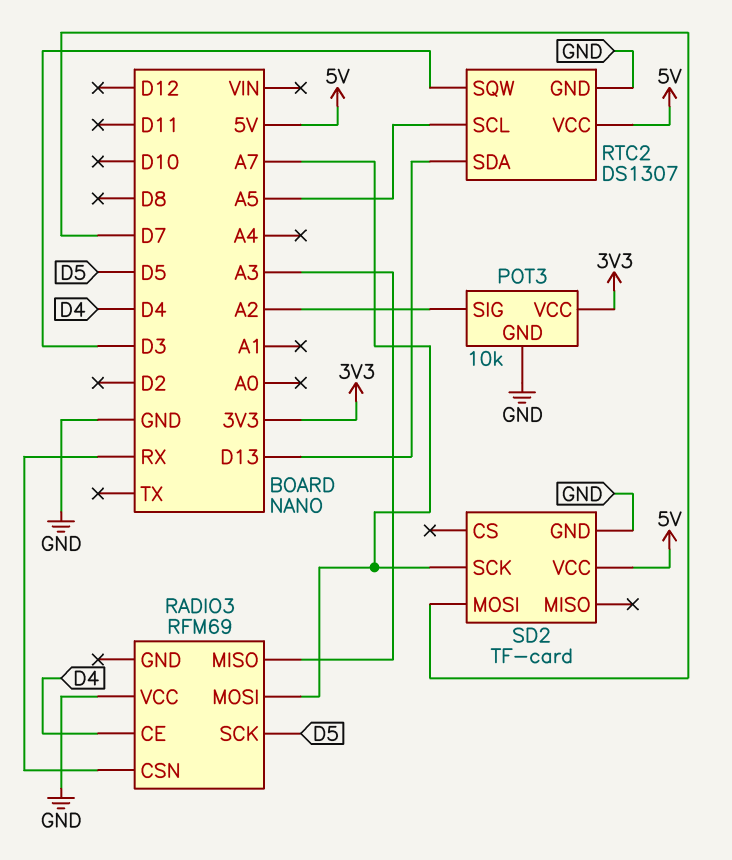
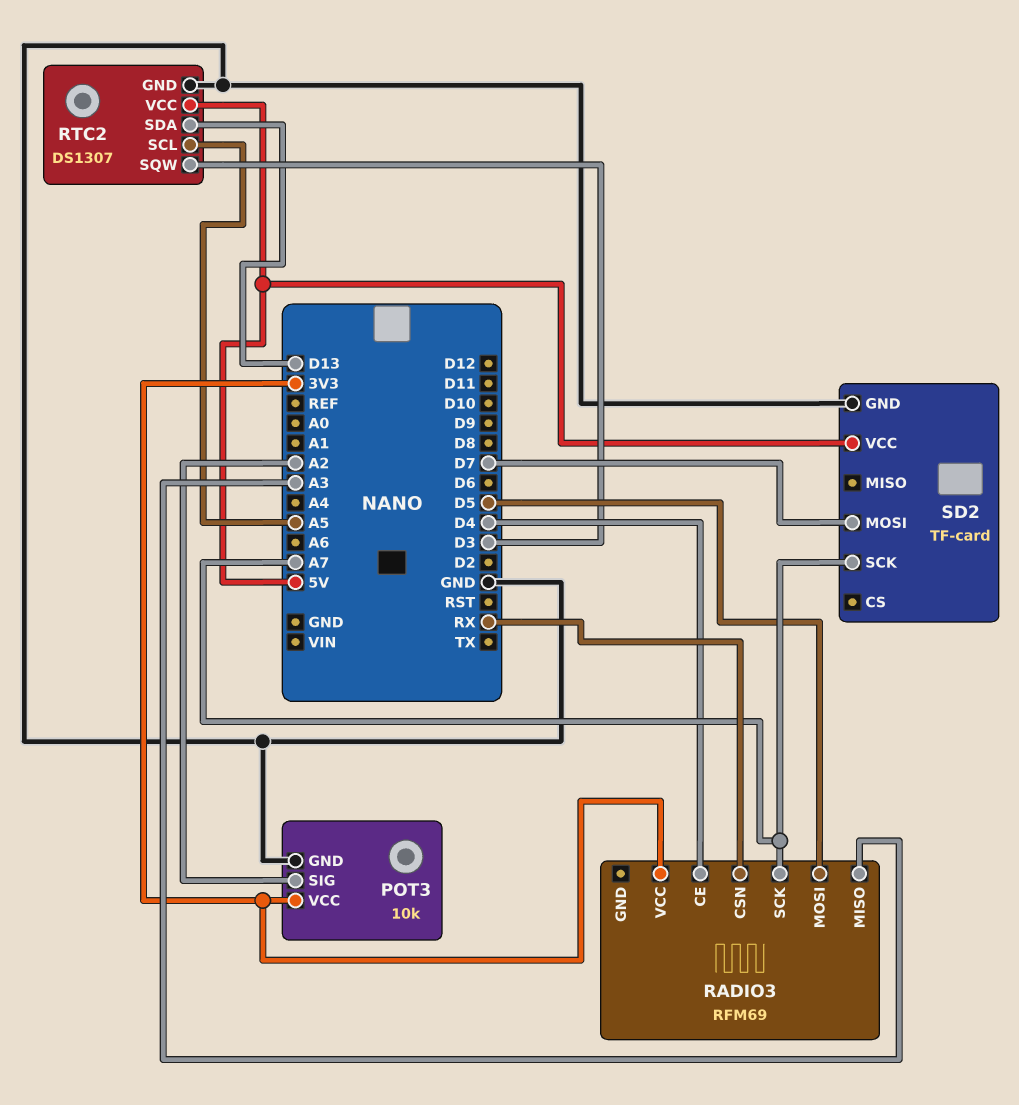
RADIO3 pin MOSI: A7 -> D5
RADIO3 pin SCK: D5 -> A7
RADIO3 pin VCC: GND -> 3V3

